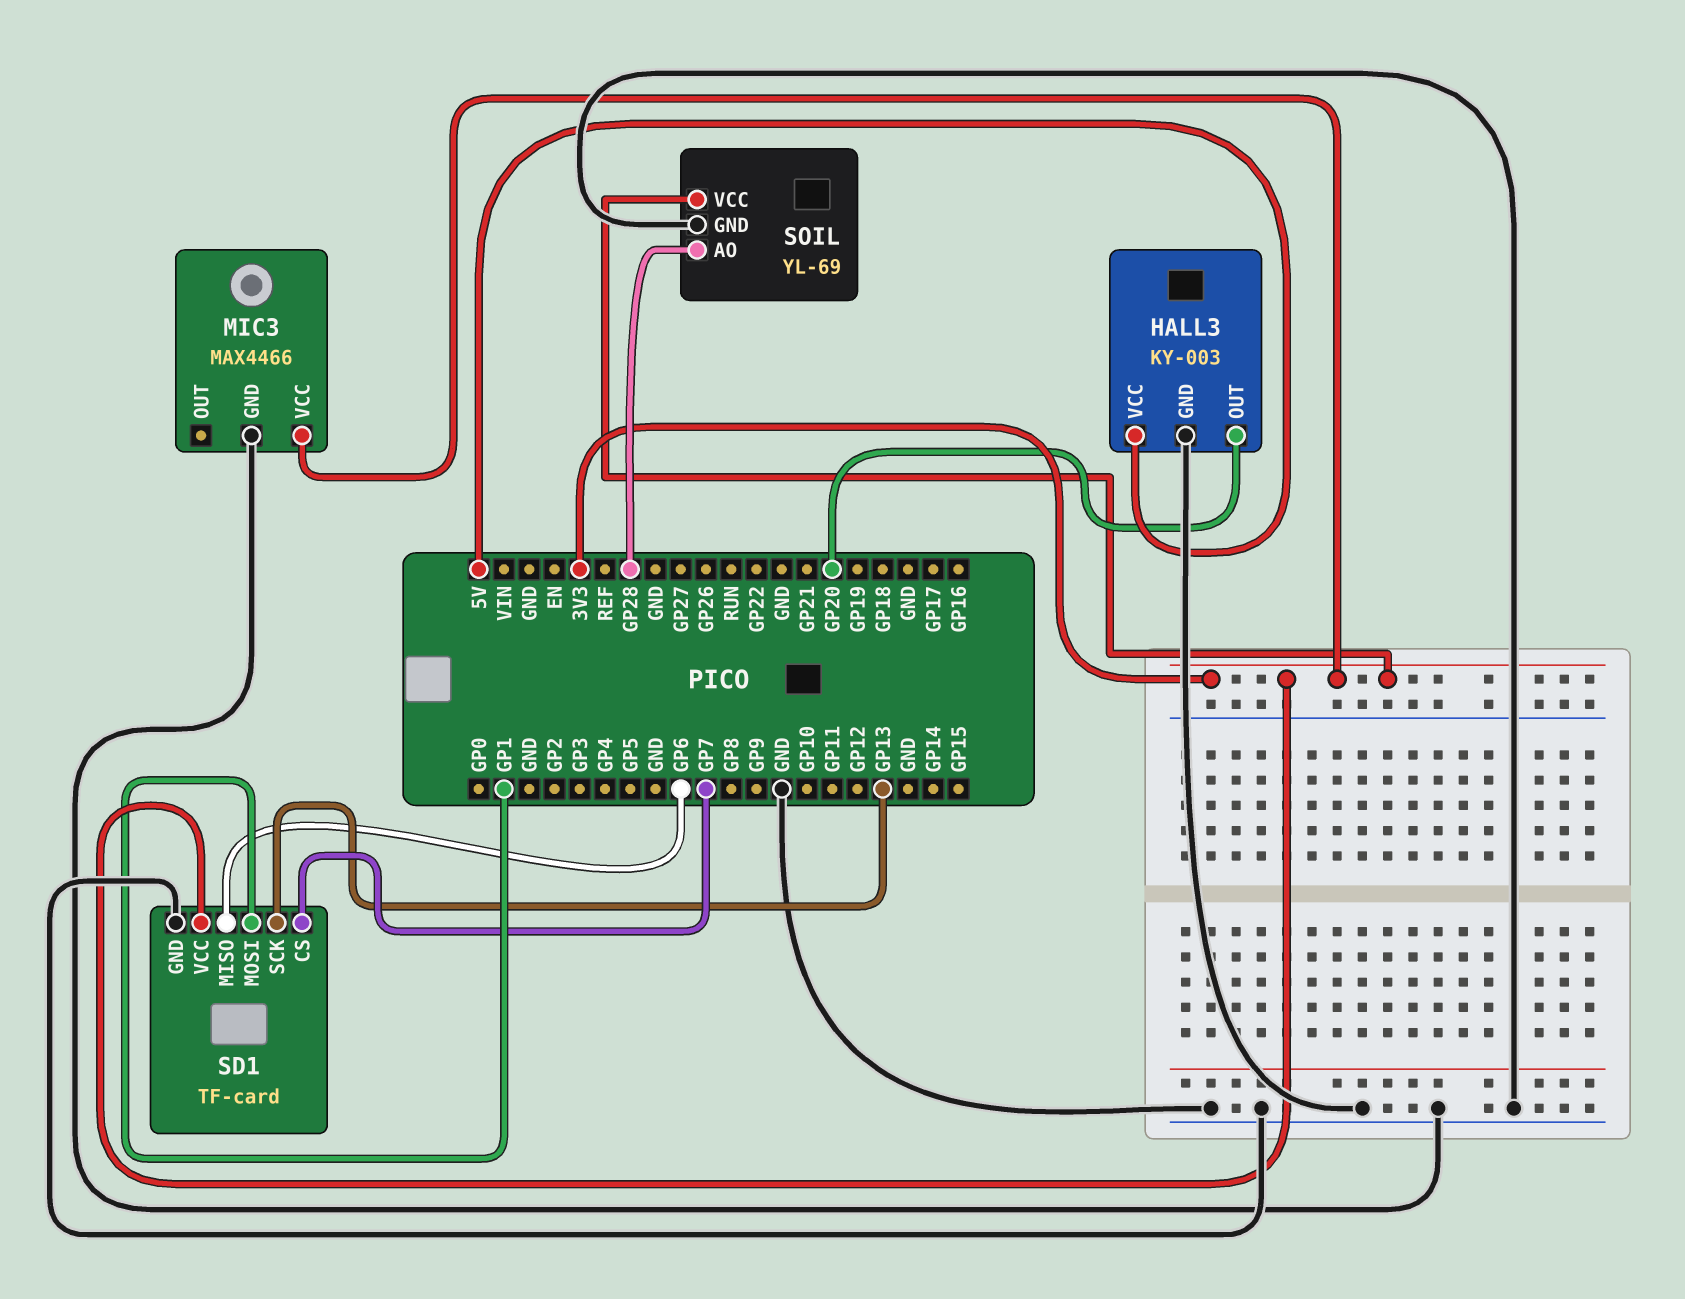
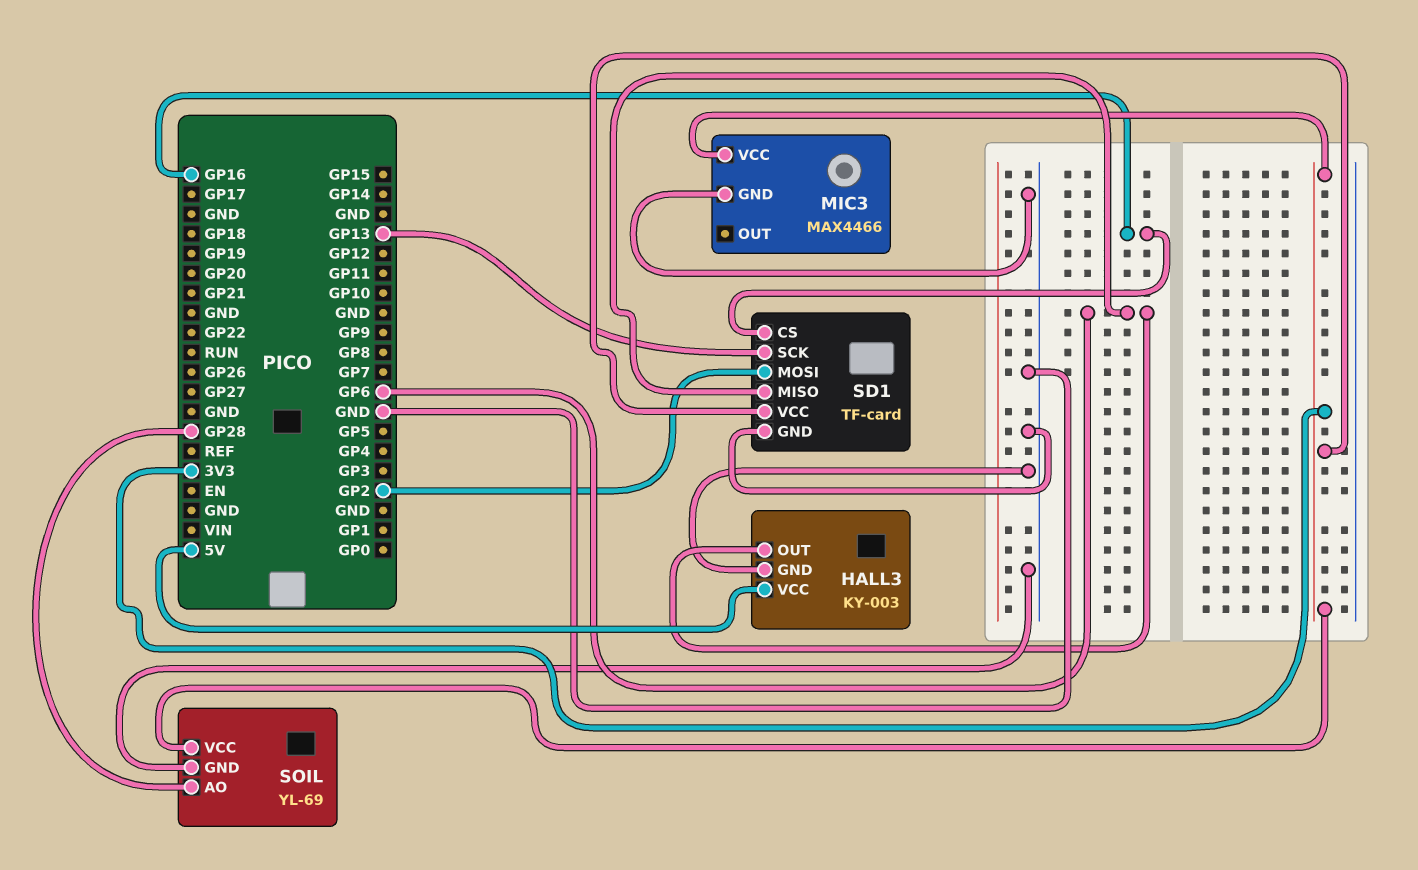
HALL3 pin OUT: GP20 -> GP6
SD1 pin CS: GP7 -> GP16
SD1 pin MOSI: GP1 -> GP2

